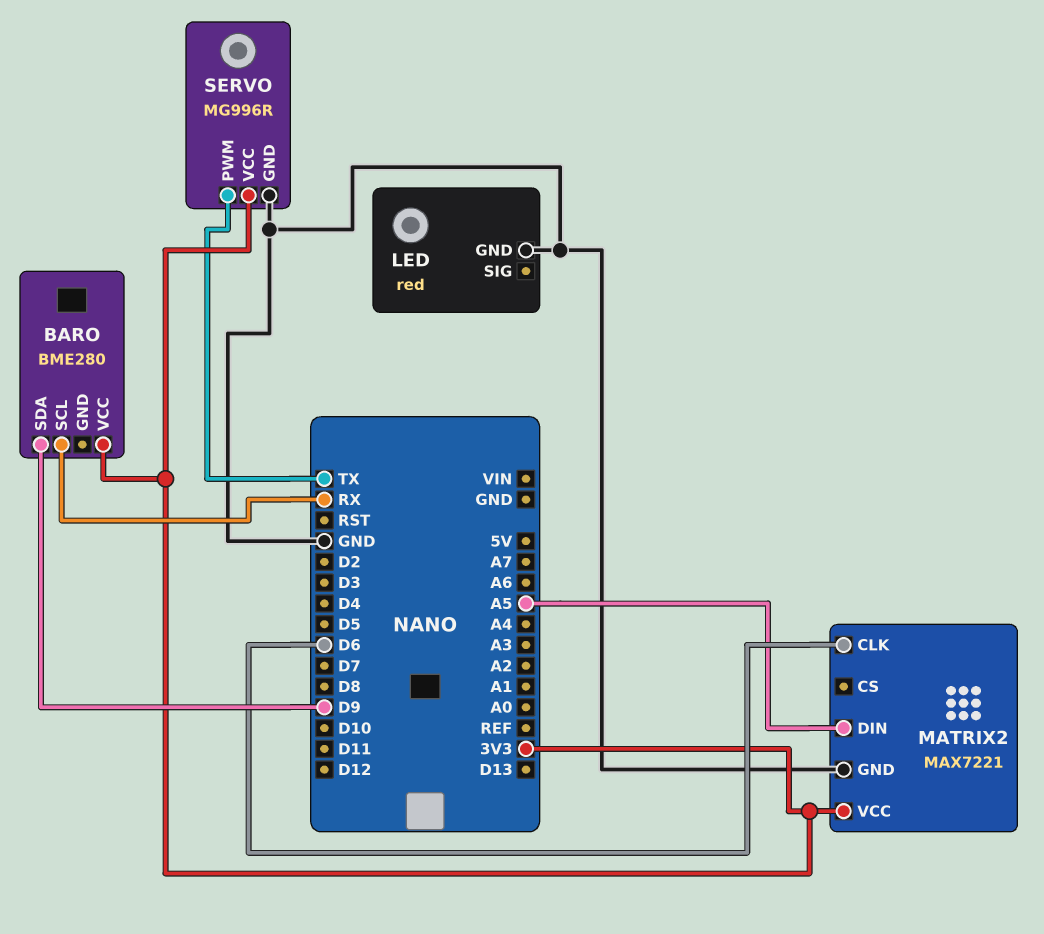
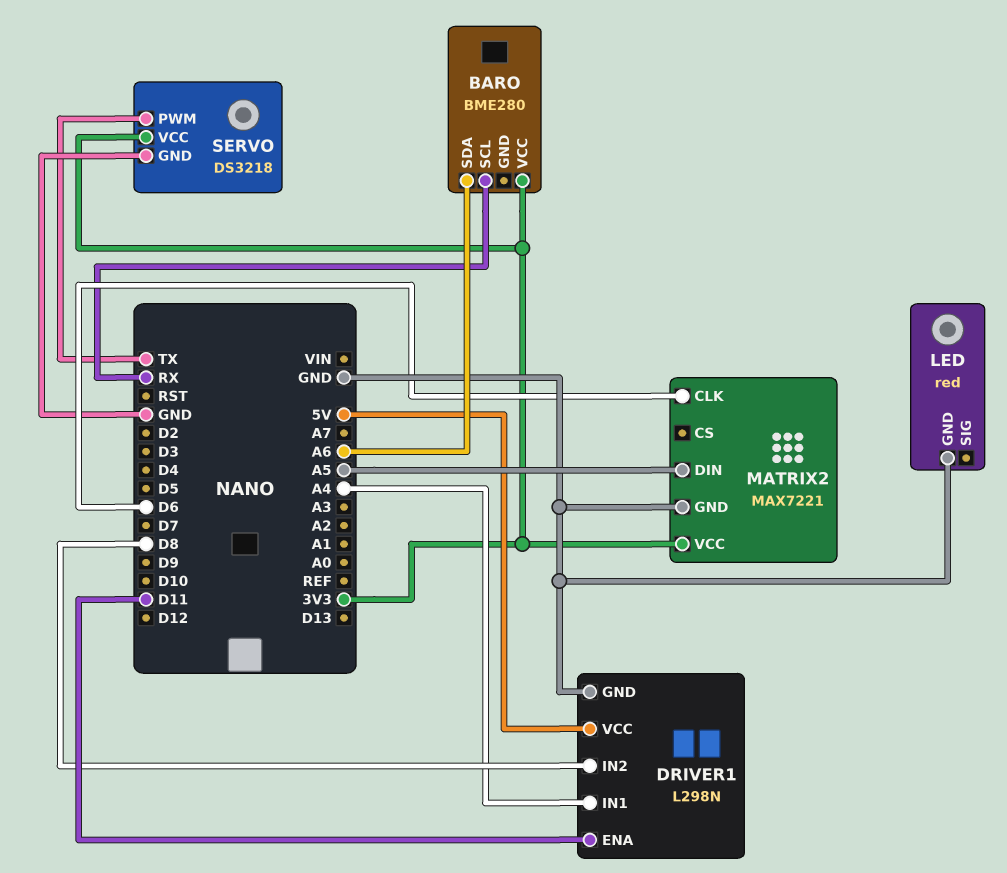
BARO pin SDA: D9 -> A6
DRIVER1: none -> L298N
DRIVER1 pin ENA: none -> D11
DRIVER1 pin GND: none -> GND
DRIVER1 pin IN1: none -> A4
DRIVER1 pin IN2: none -> D8
DRIVER1 pin VCC: none -> 5V
SERVO: MG996R -> DS3218

